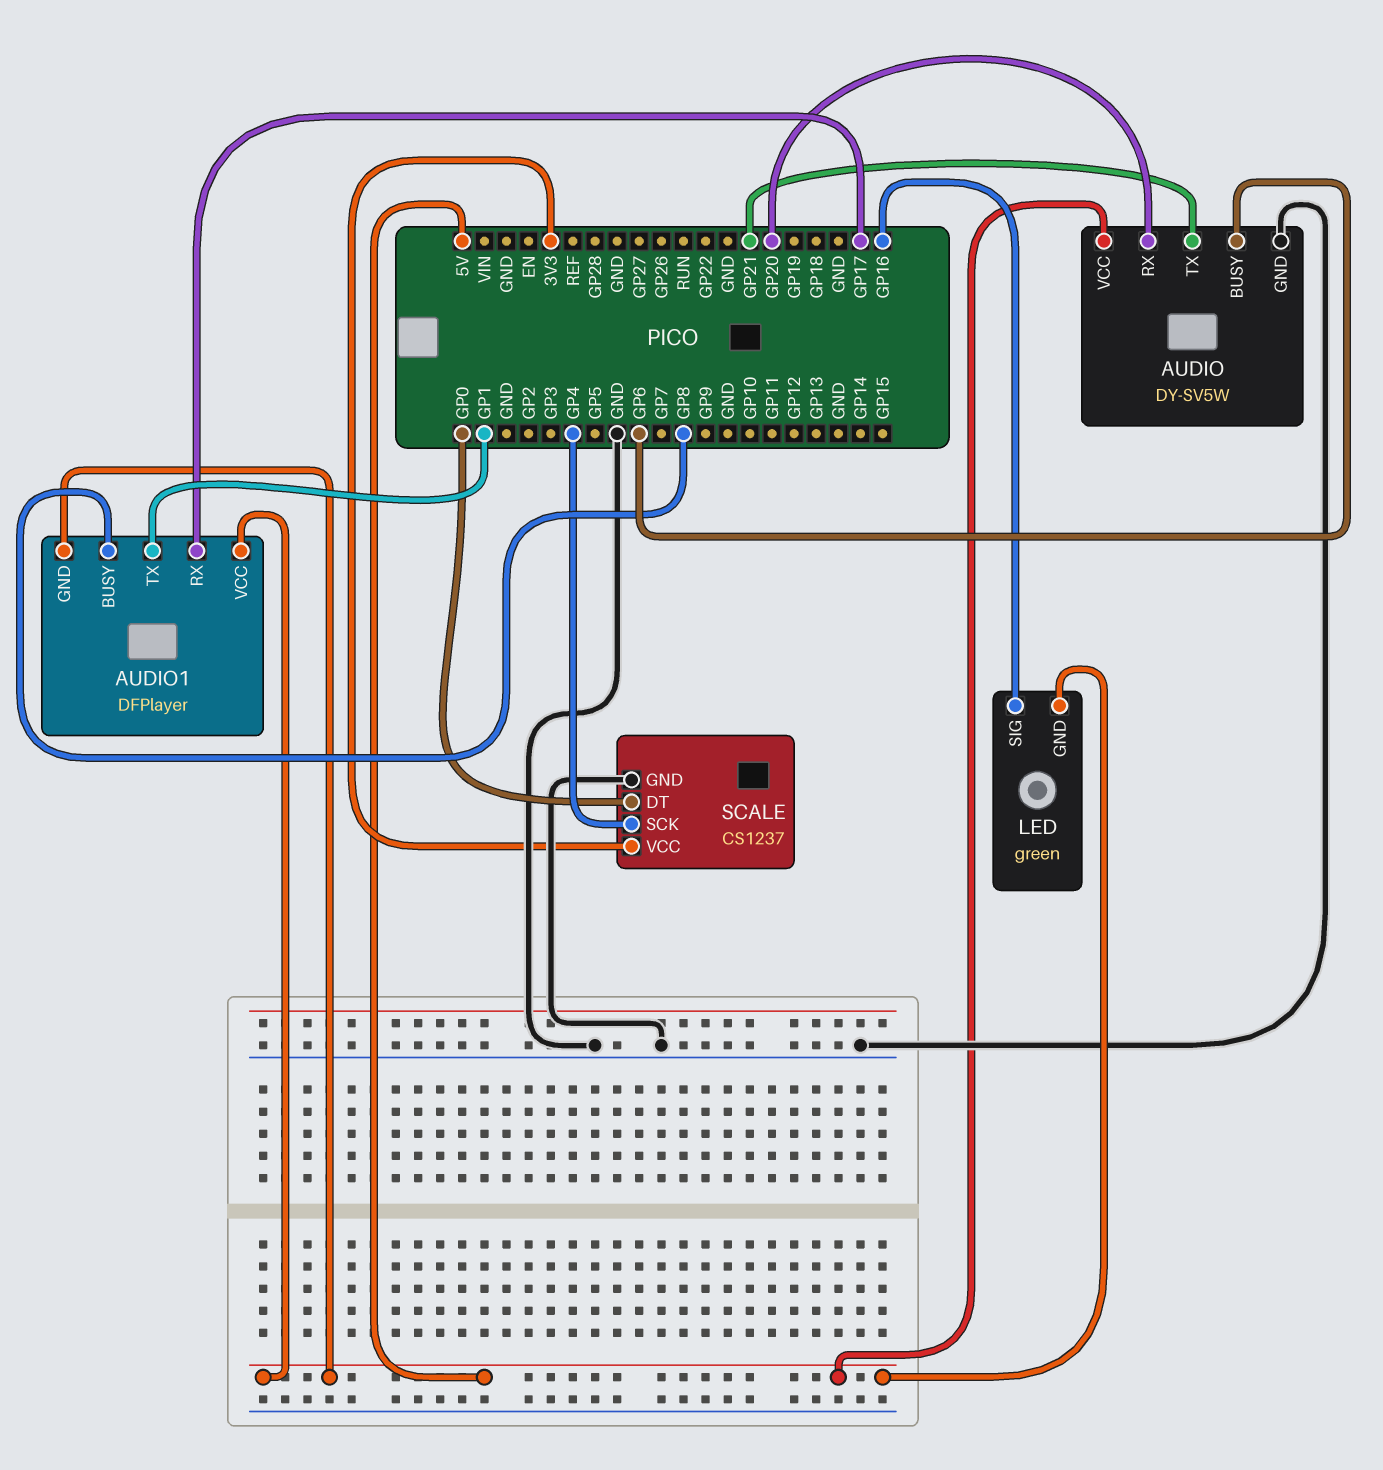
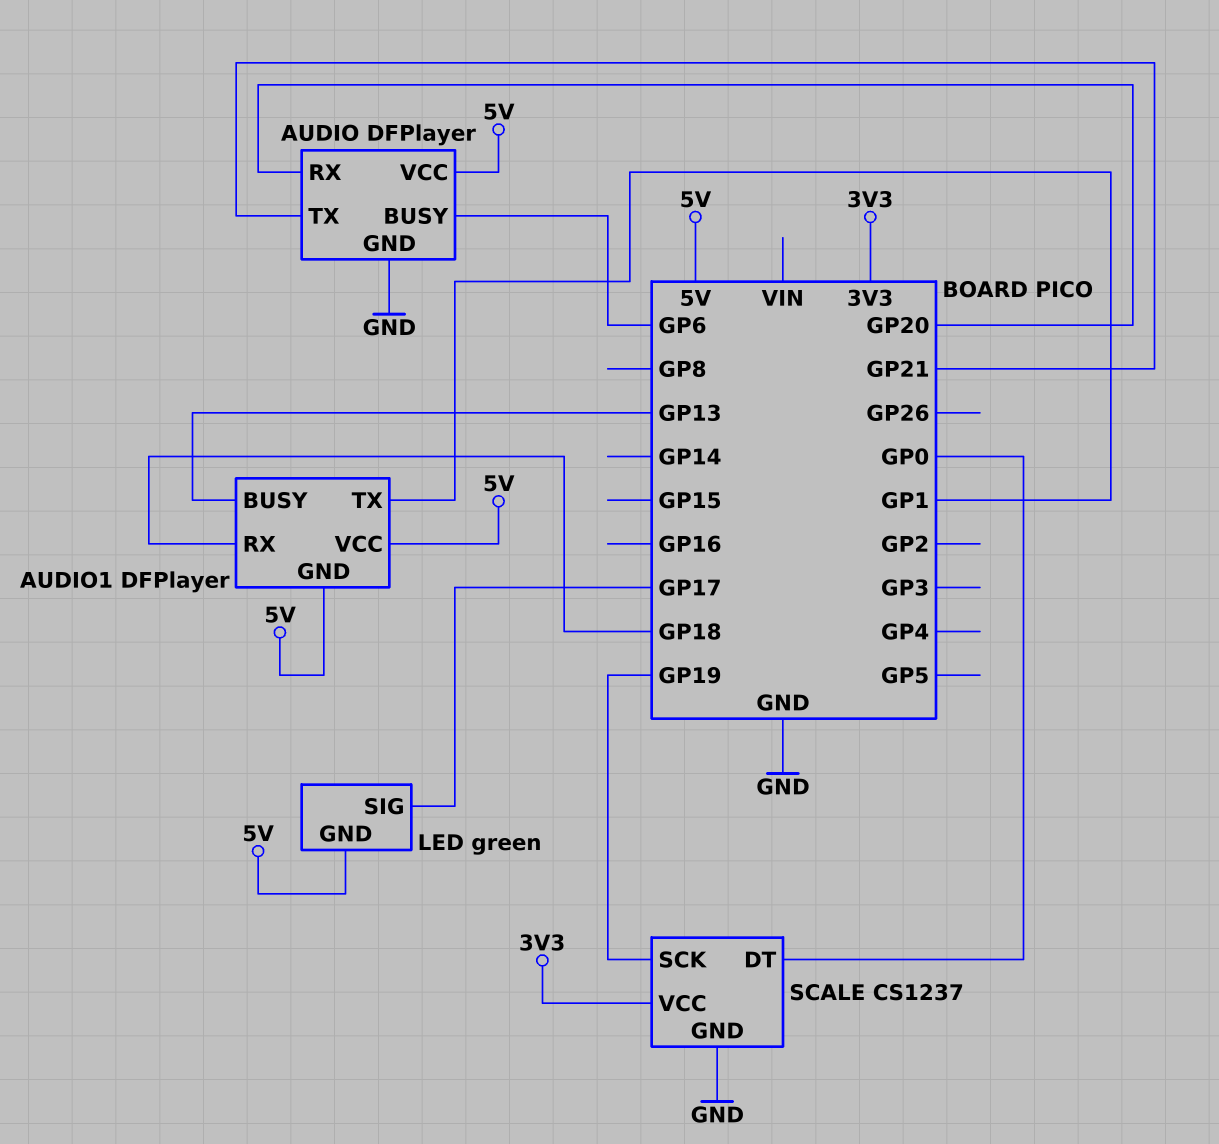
AUDIO: DY-SV5W -> DFPlayer
AUDIO1 pin BUSY: GP8 -> GP13
AUDIO1 pin RX: GP17 -> GP18
LED pin SIG: GP16 -> GP17
SCALE pin SCK: GP4 -> GP19

